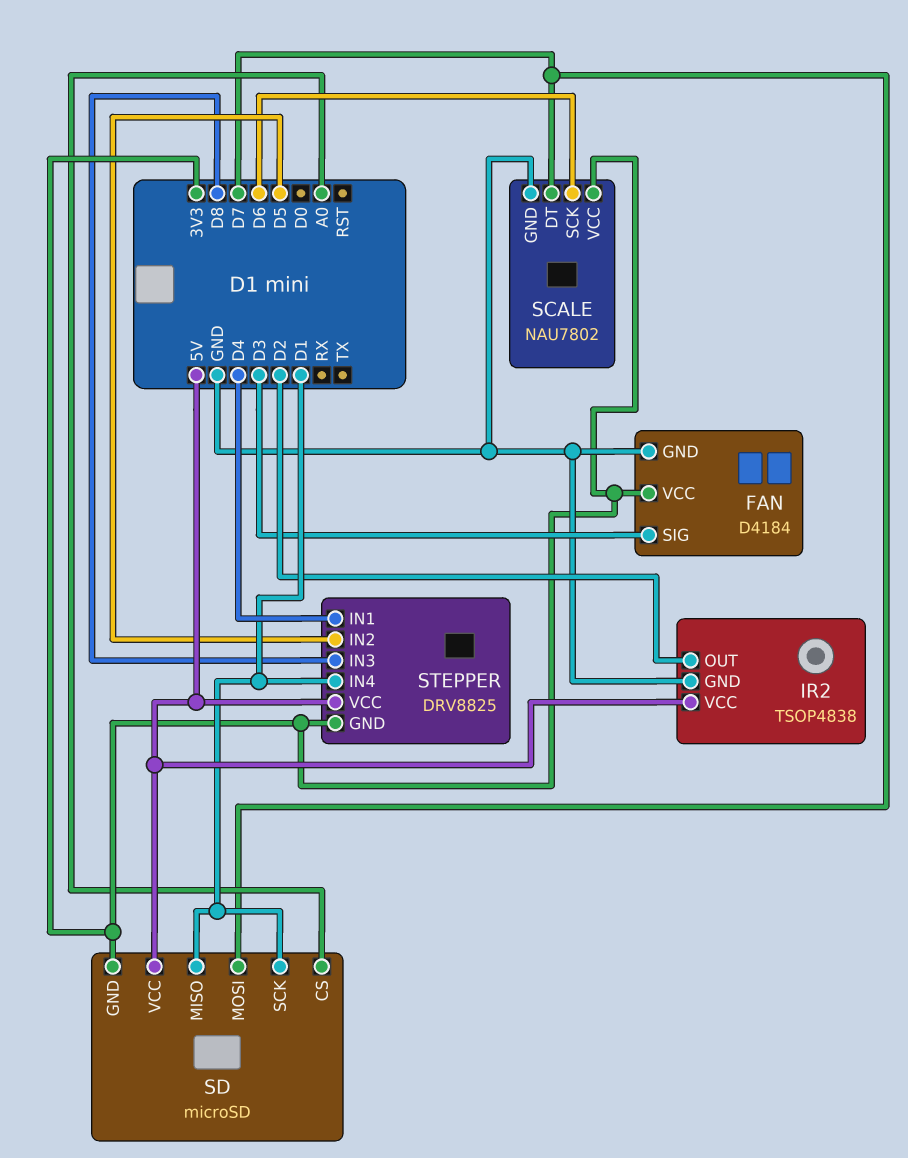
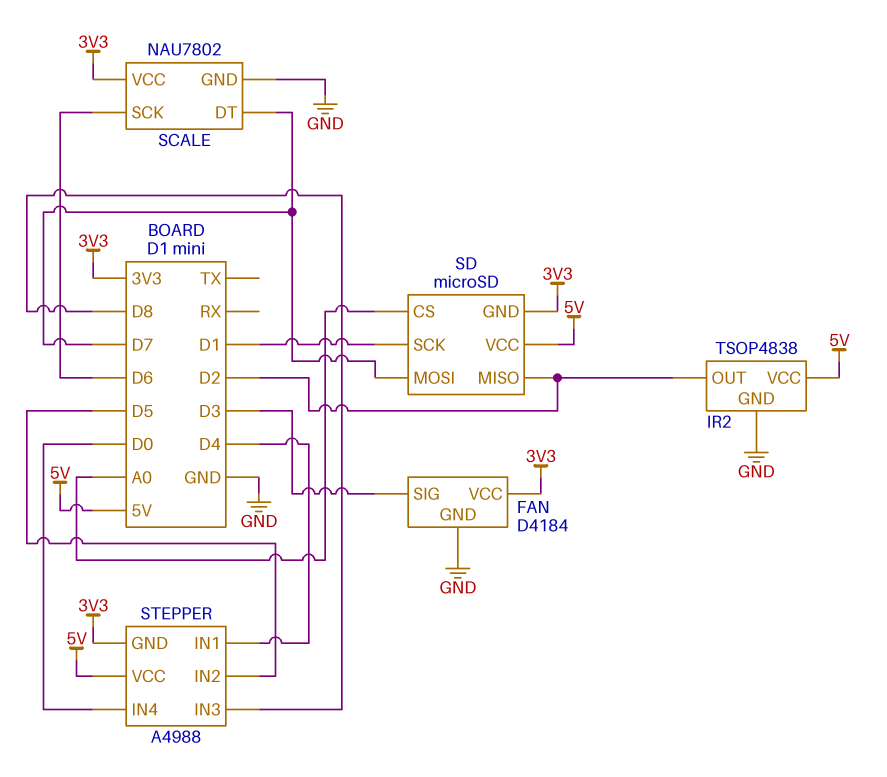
SD pin MISO: D1 -> D2
STEPPER: DRV8825 -> A4988
STEPPER pin IN4: D1 -> D0

